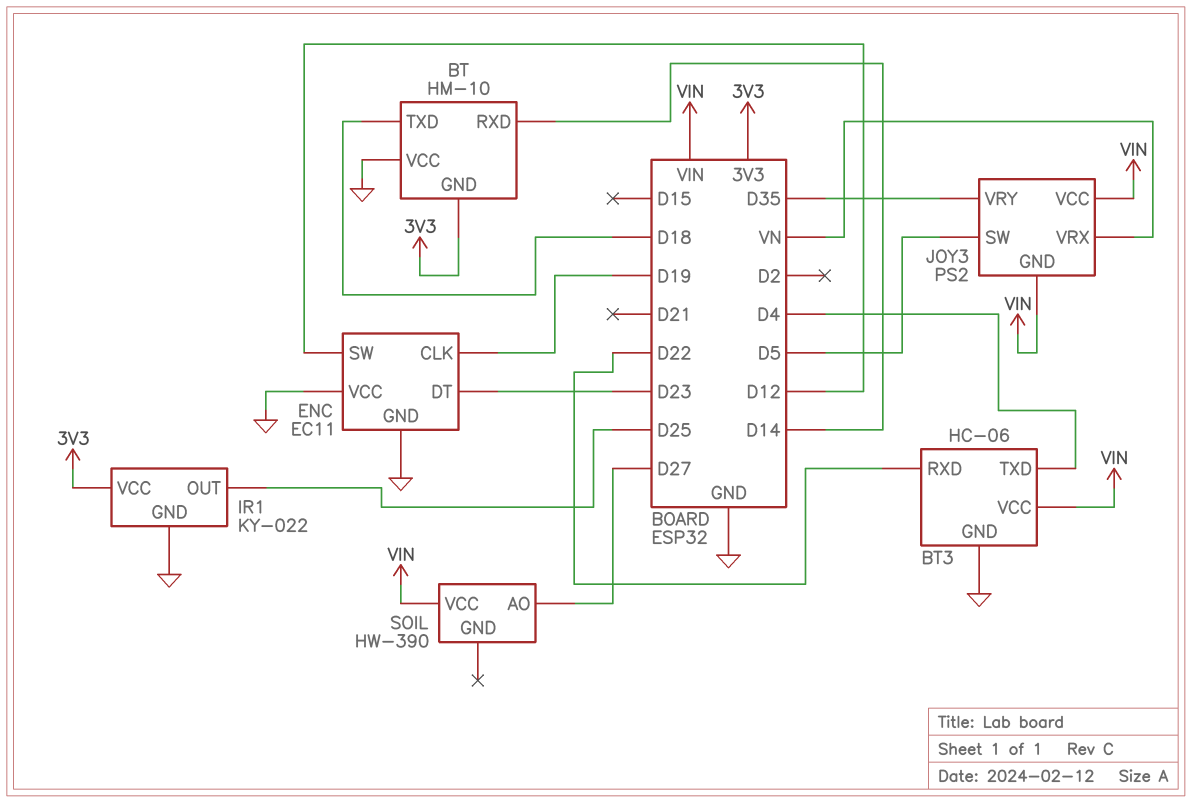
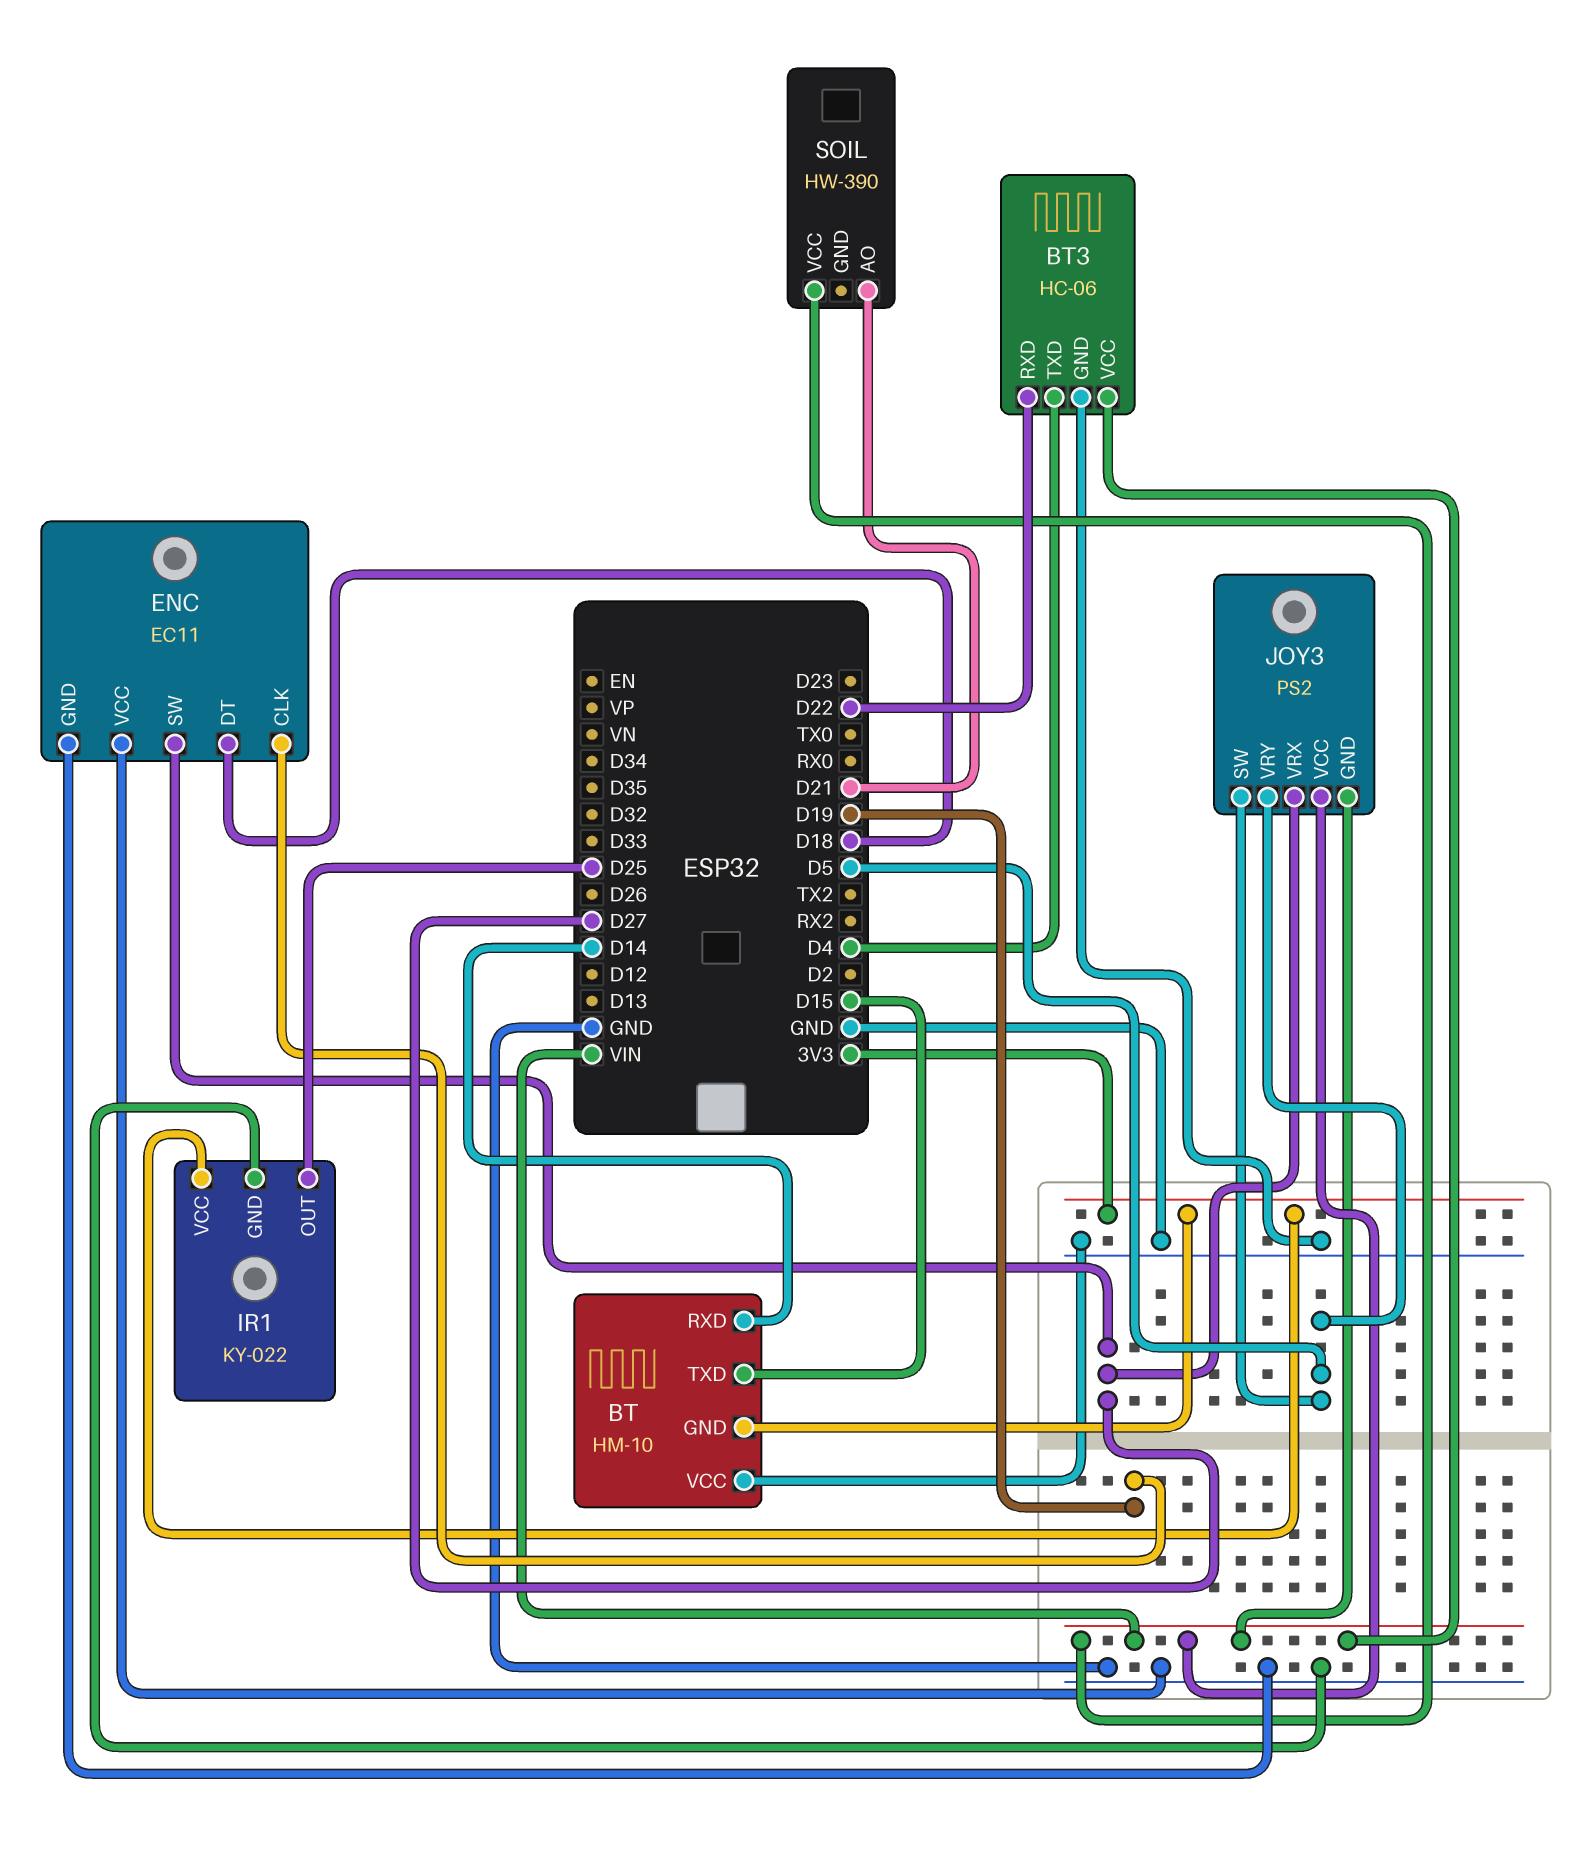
BT pin TXD: D18 -> D15
ENC pin DT: D23 -> D18
ENC pin SW: D12 -> D27
JOY3 pin VRX: VN -> D27
JOY3 pin VRY: D35 -> D5
SOIL pin AO: D27 -> D21

